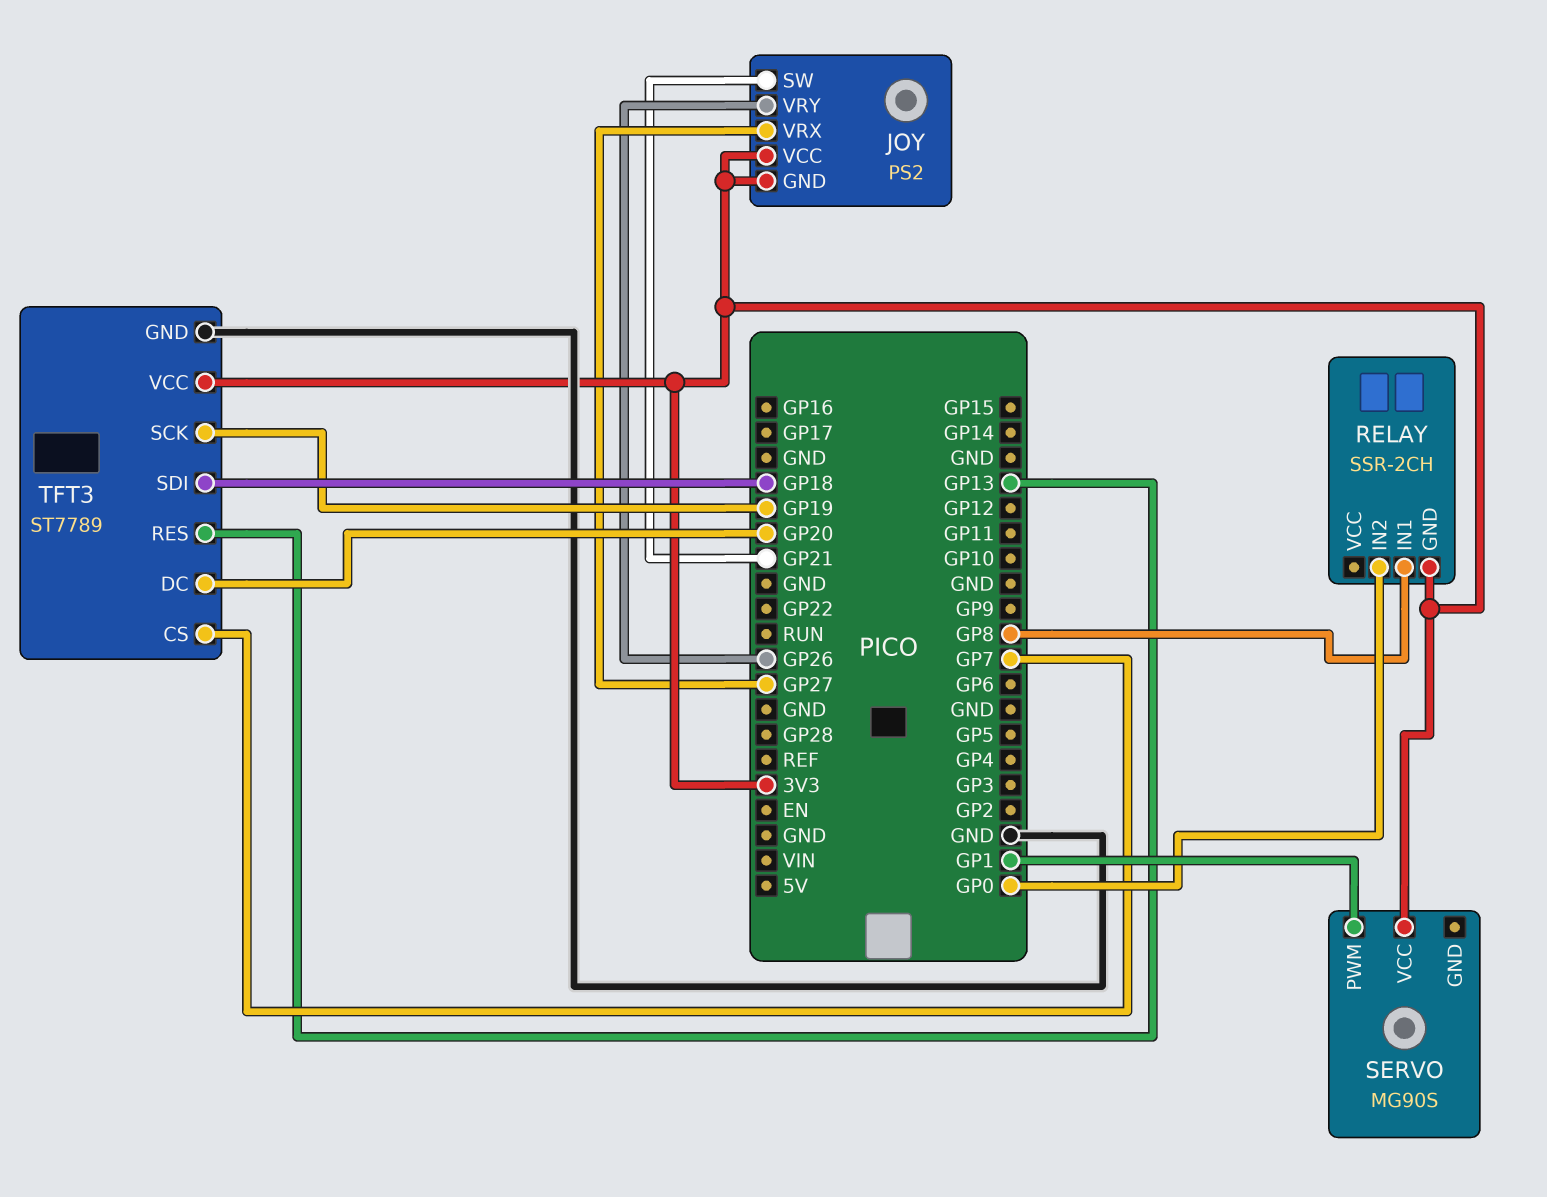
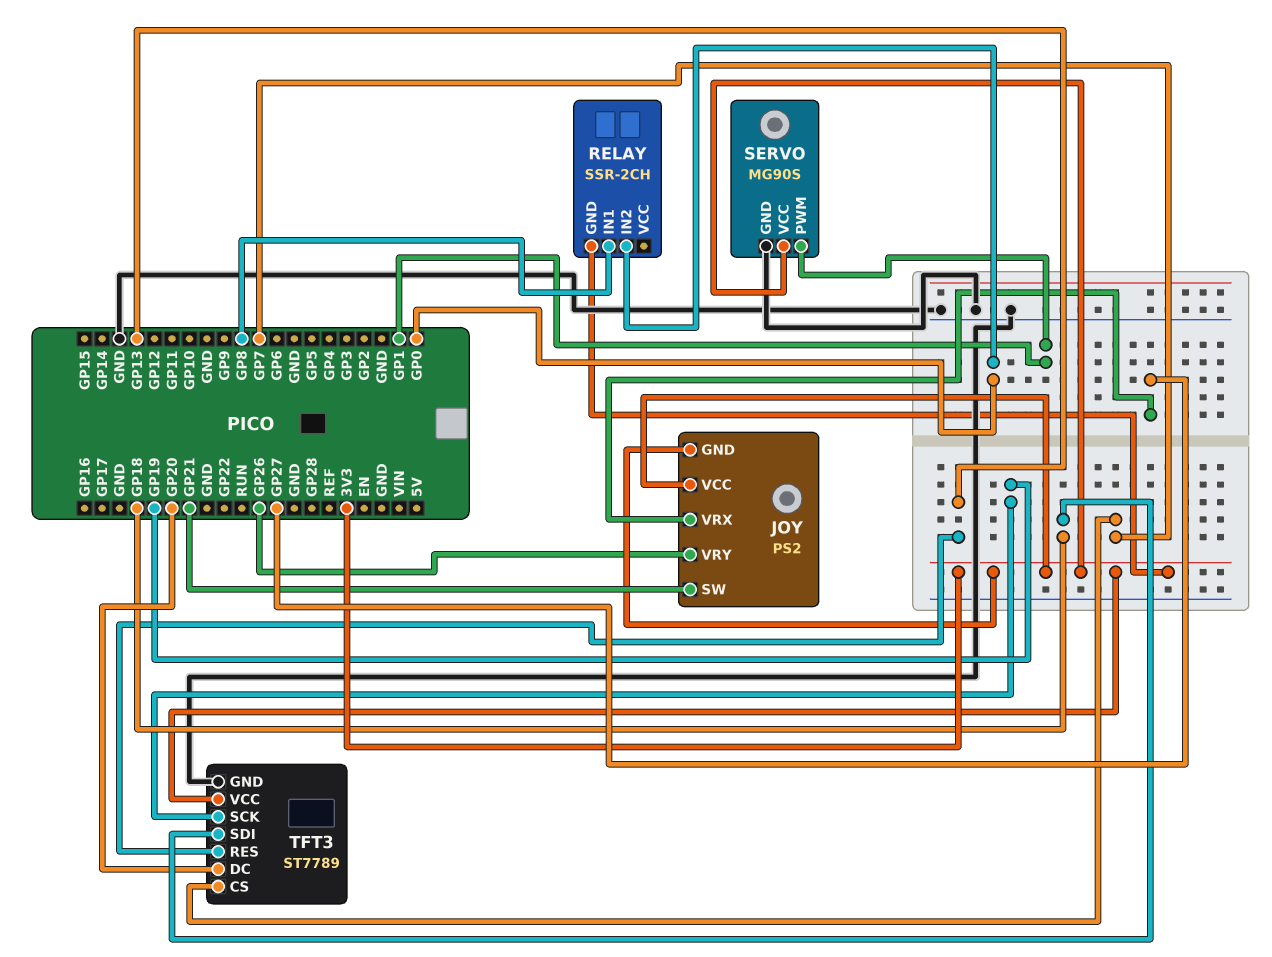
SERVO pin GND: none -> GND

